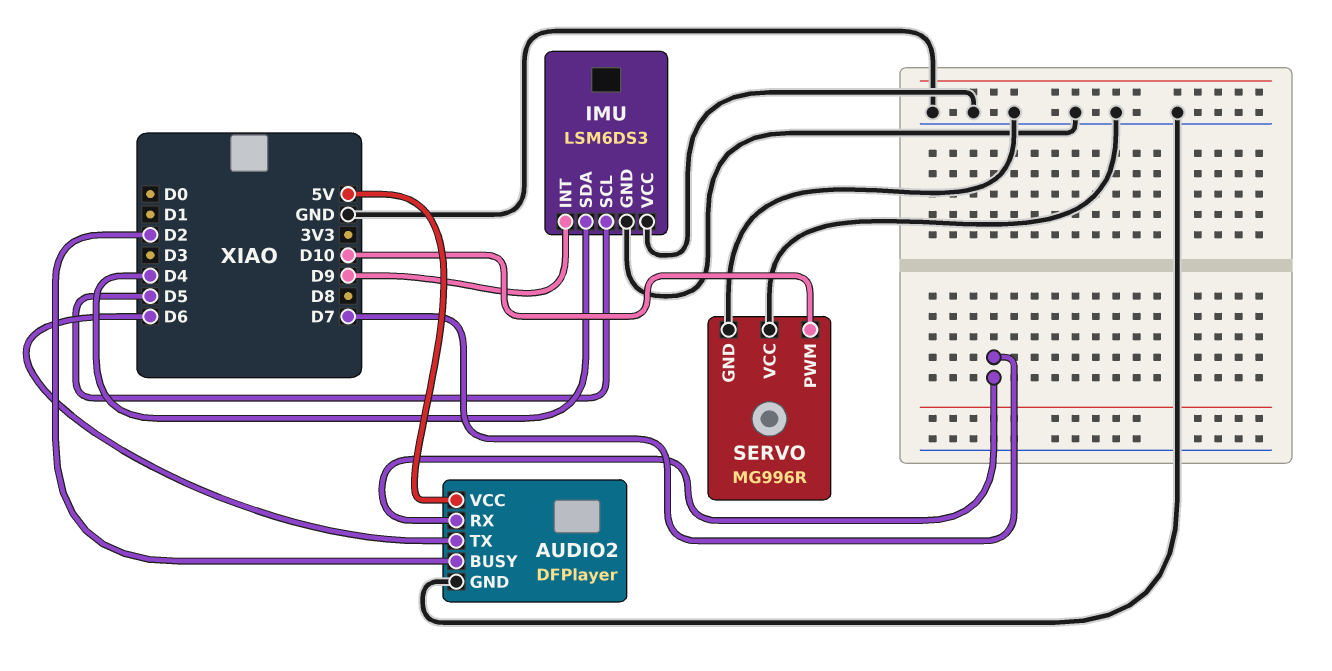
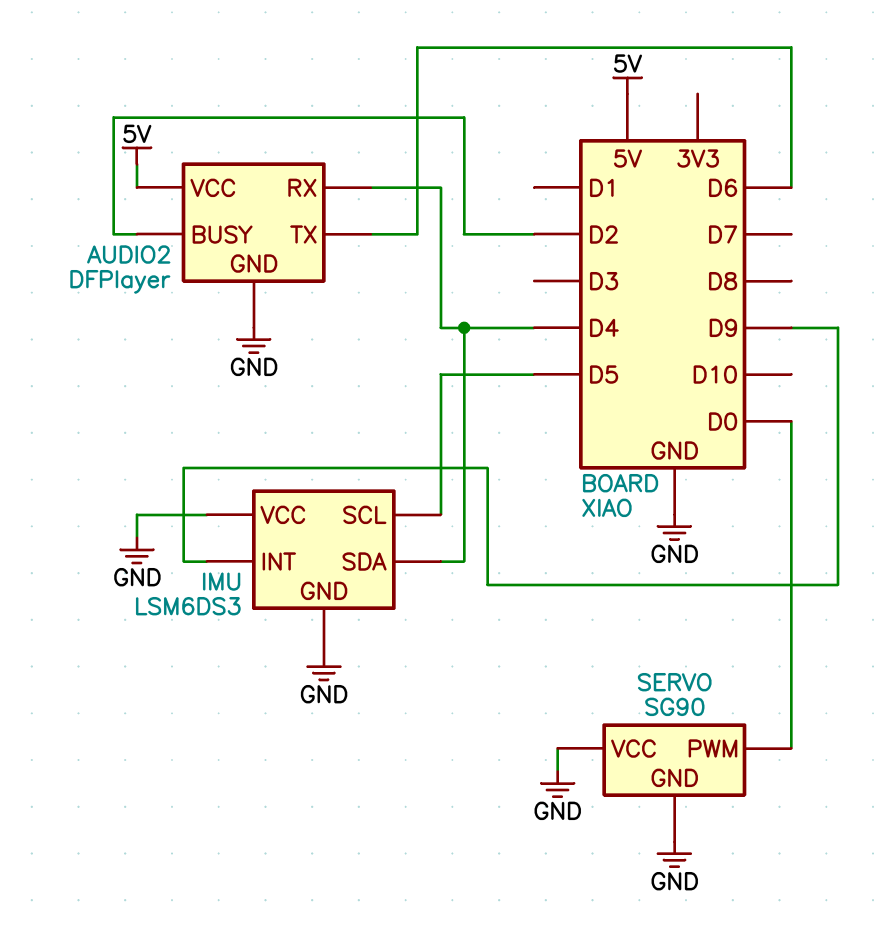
AUDIO2 pin RX: D7 -> D4
SERVO: MG996R -> SG90
SERVO pin PWM: D10 -> D0

